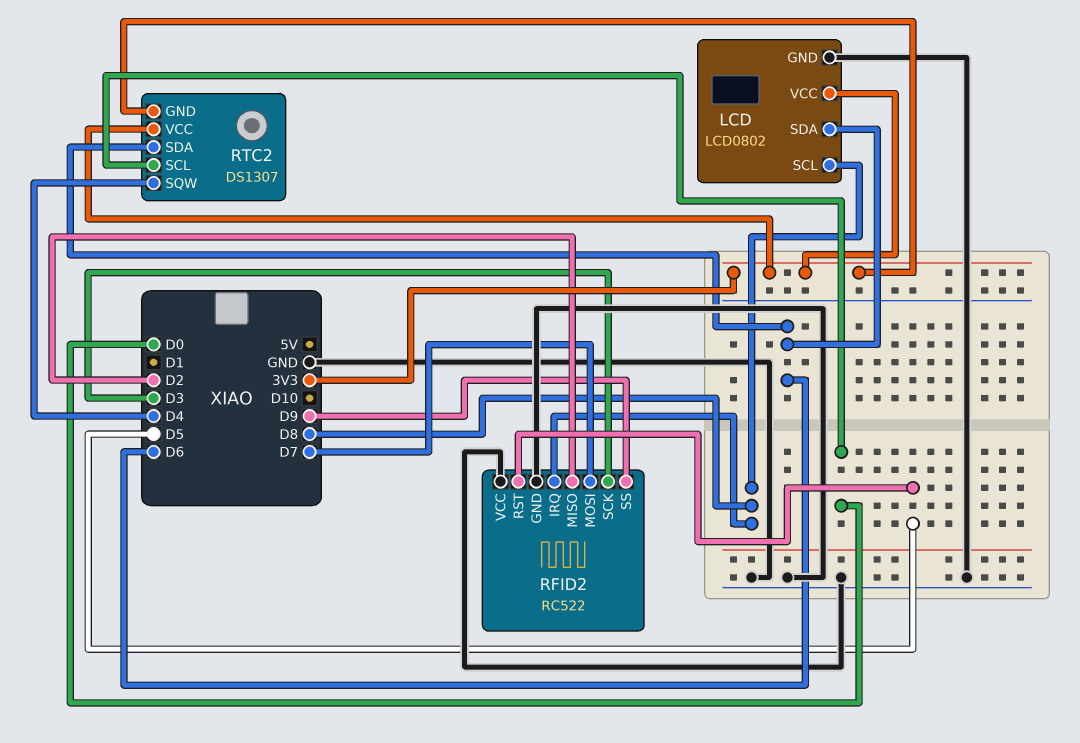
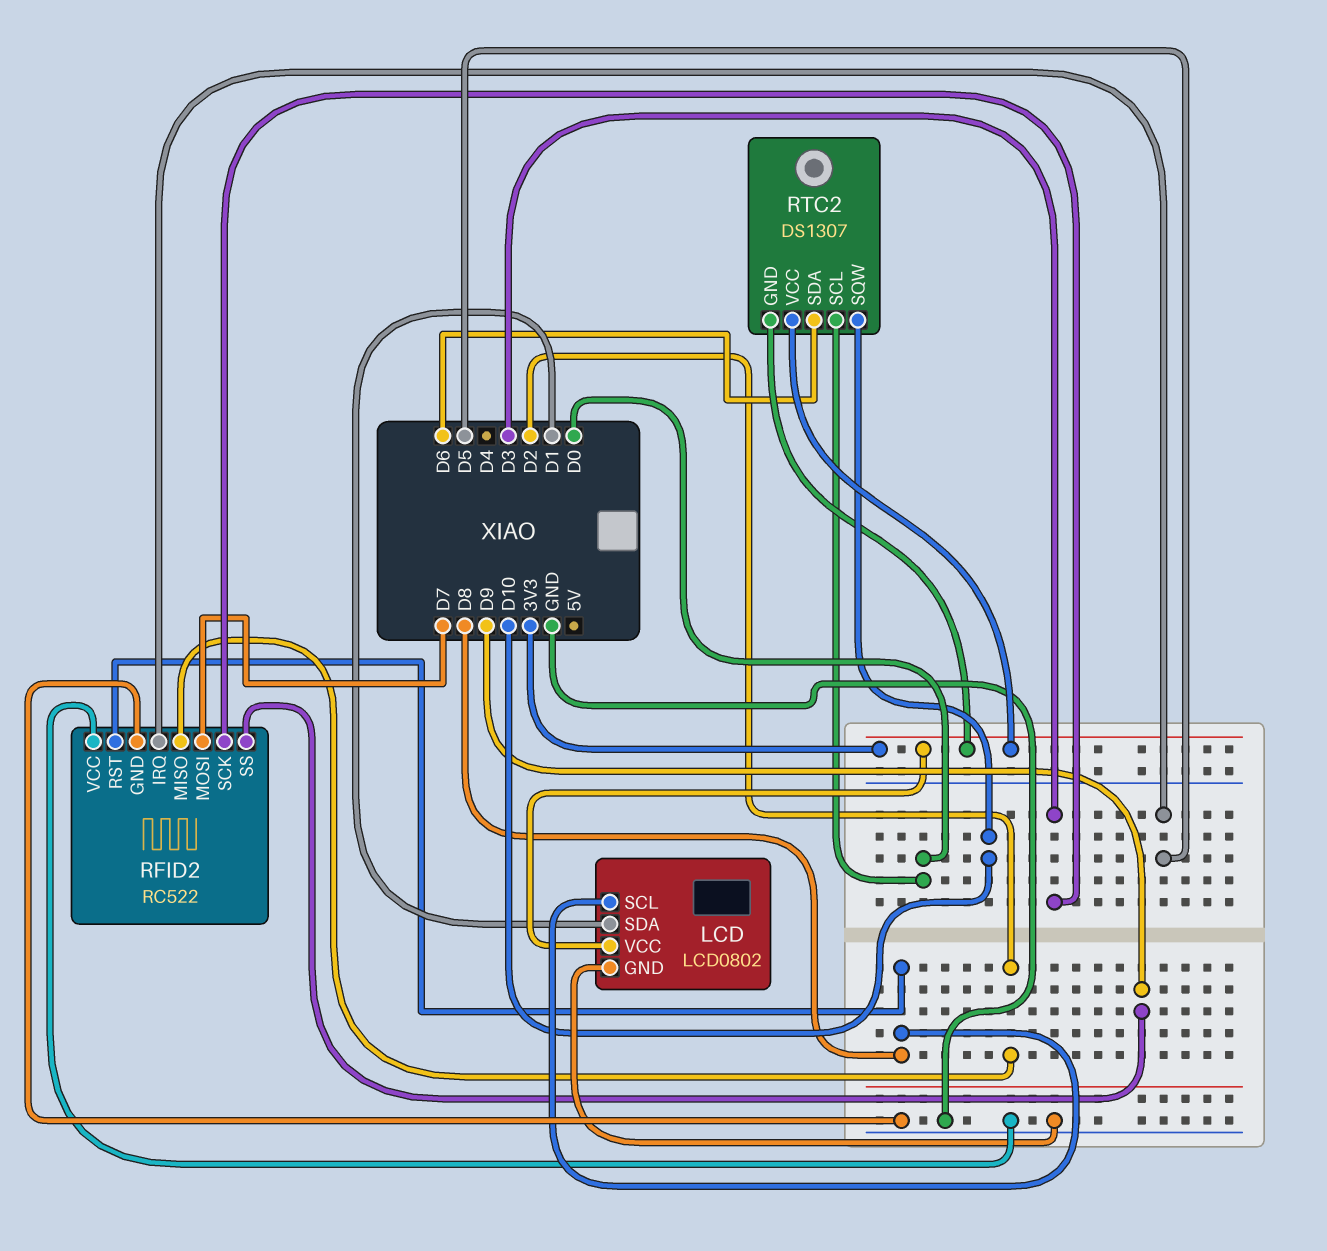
LCD pin SDA: D6 -> D1
RFID2 pin IRQ: D8 -> D5
RFID2 pin RST: D5 -> D8
RTC2 pin SQW: D4 -> D10

